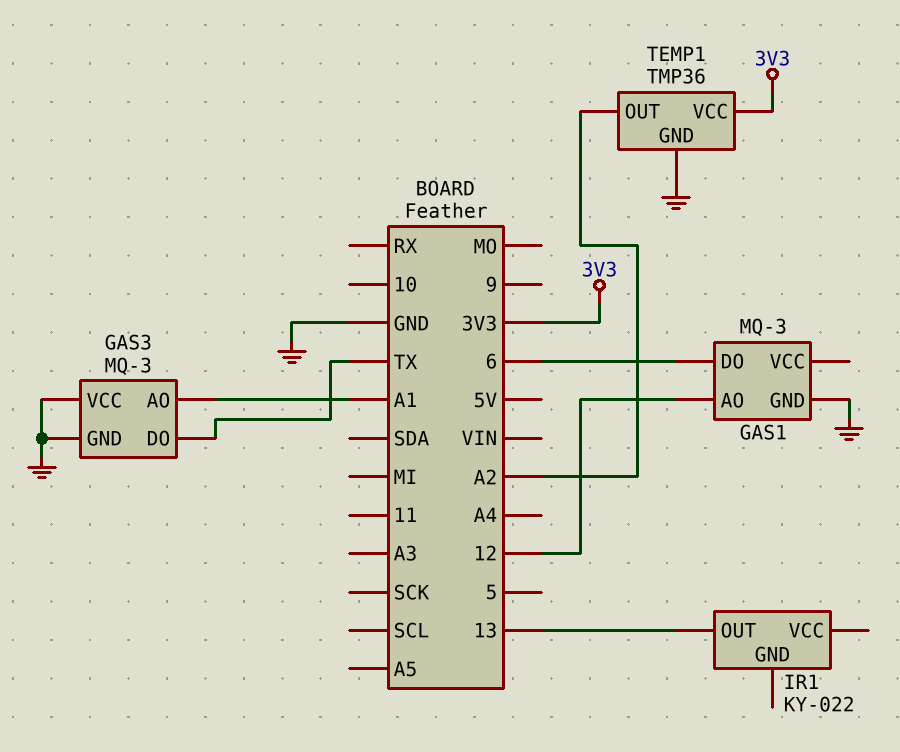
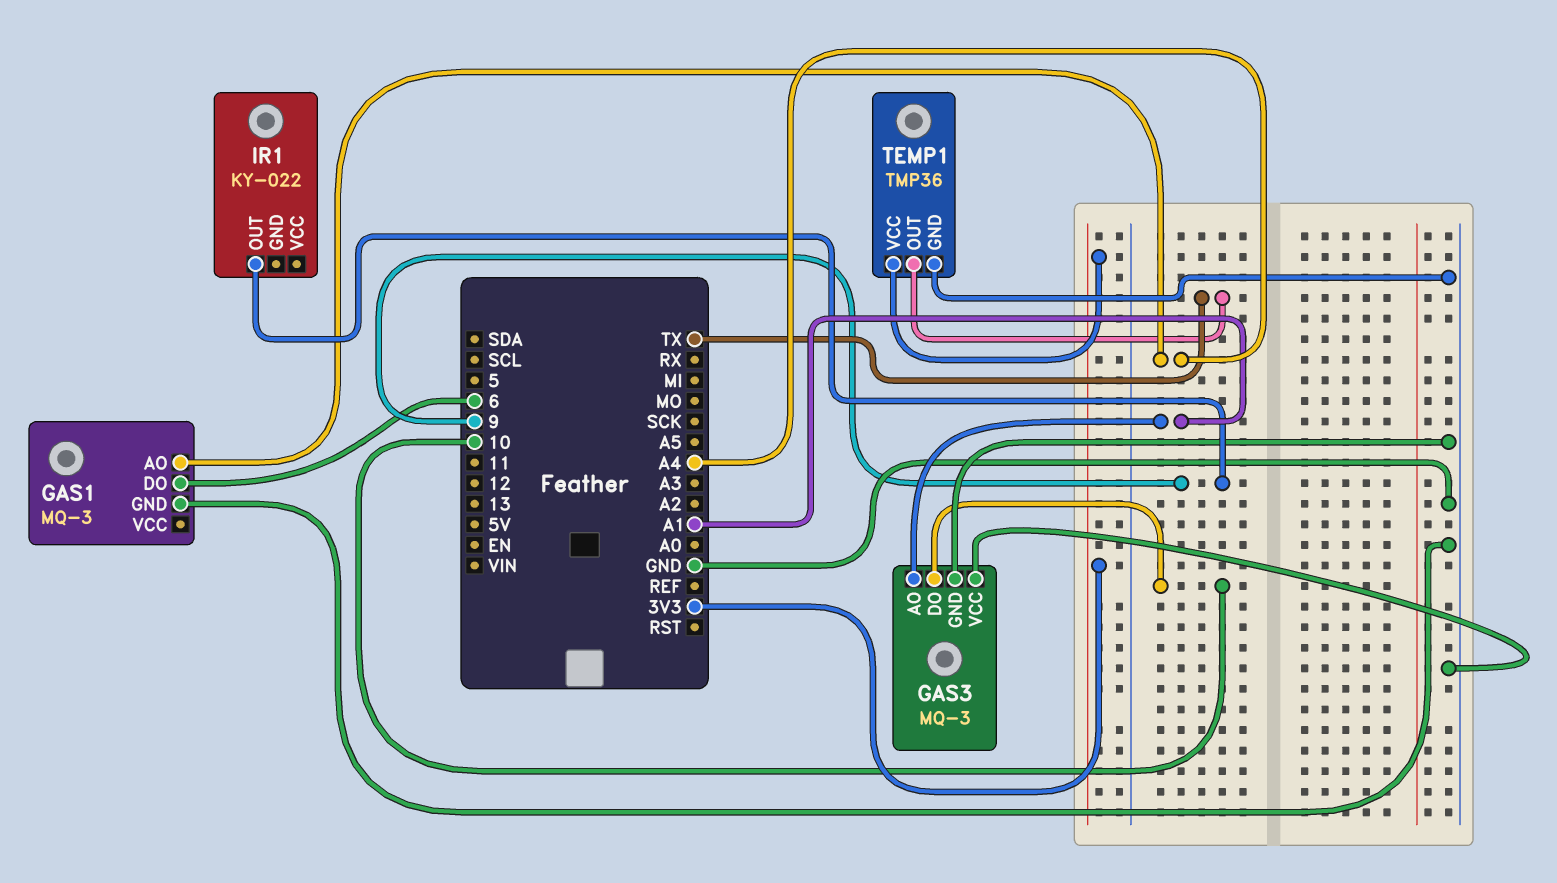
GAS1 pin AO: 12 -> A4
GAS3 pin DO: TX -> 10
IR1 pin OUT: 13 -> 9
TEMP1 pin OUT: A2 -> TX

